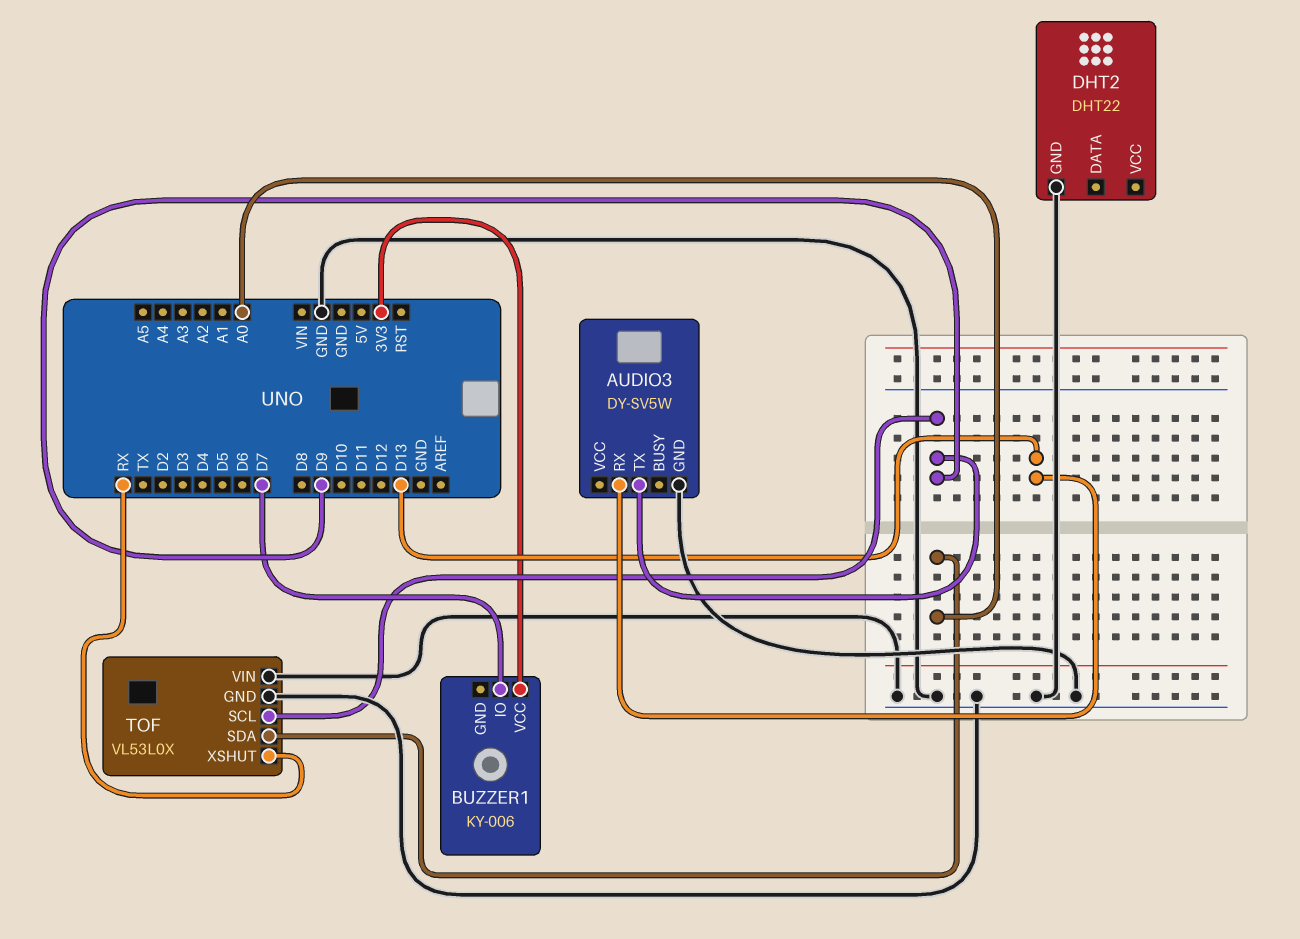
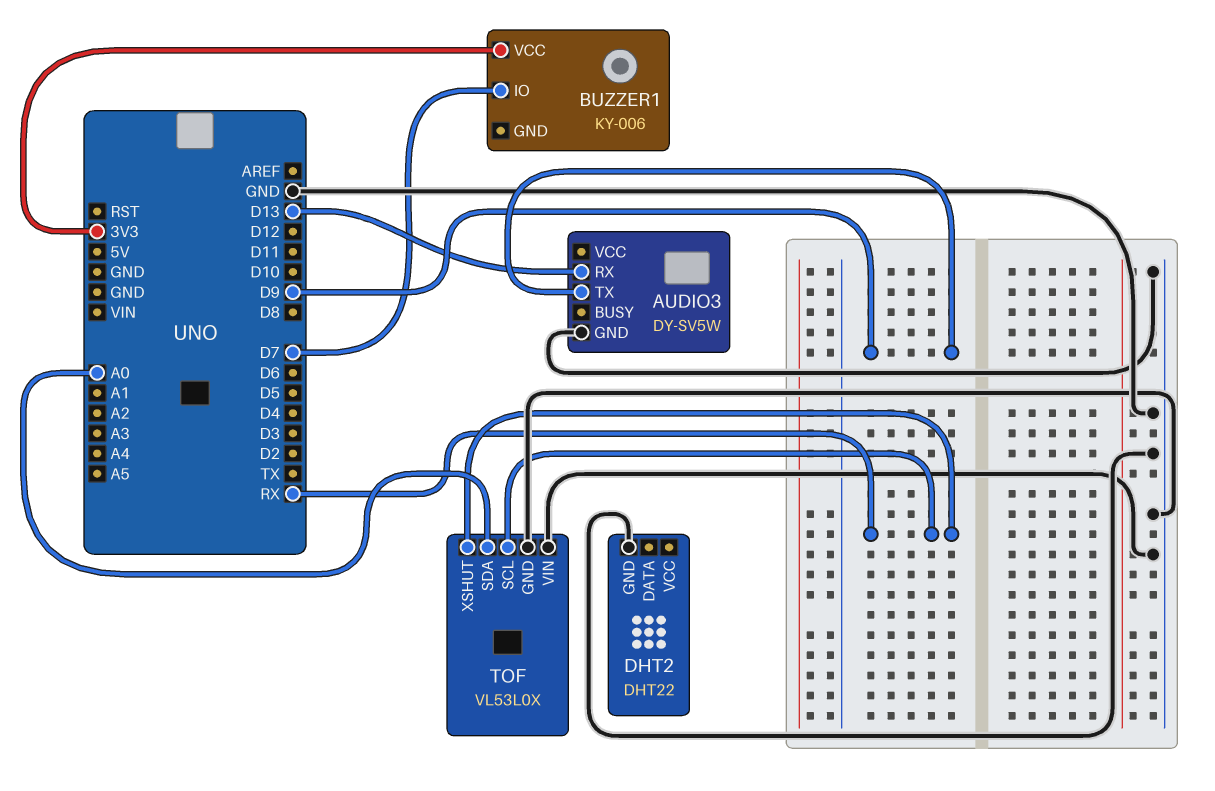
TOF pin SCL: D9 -> RX

